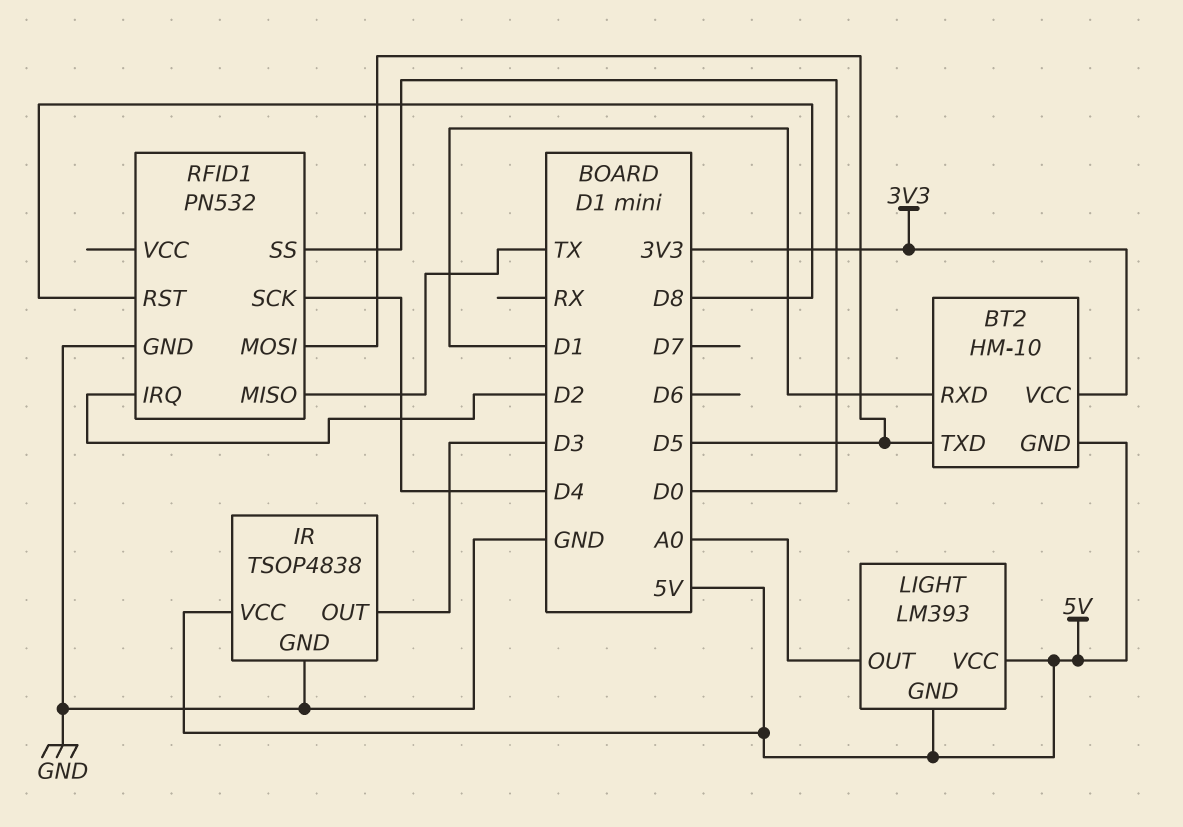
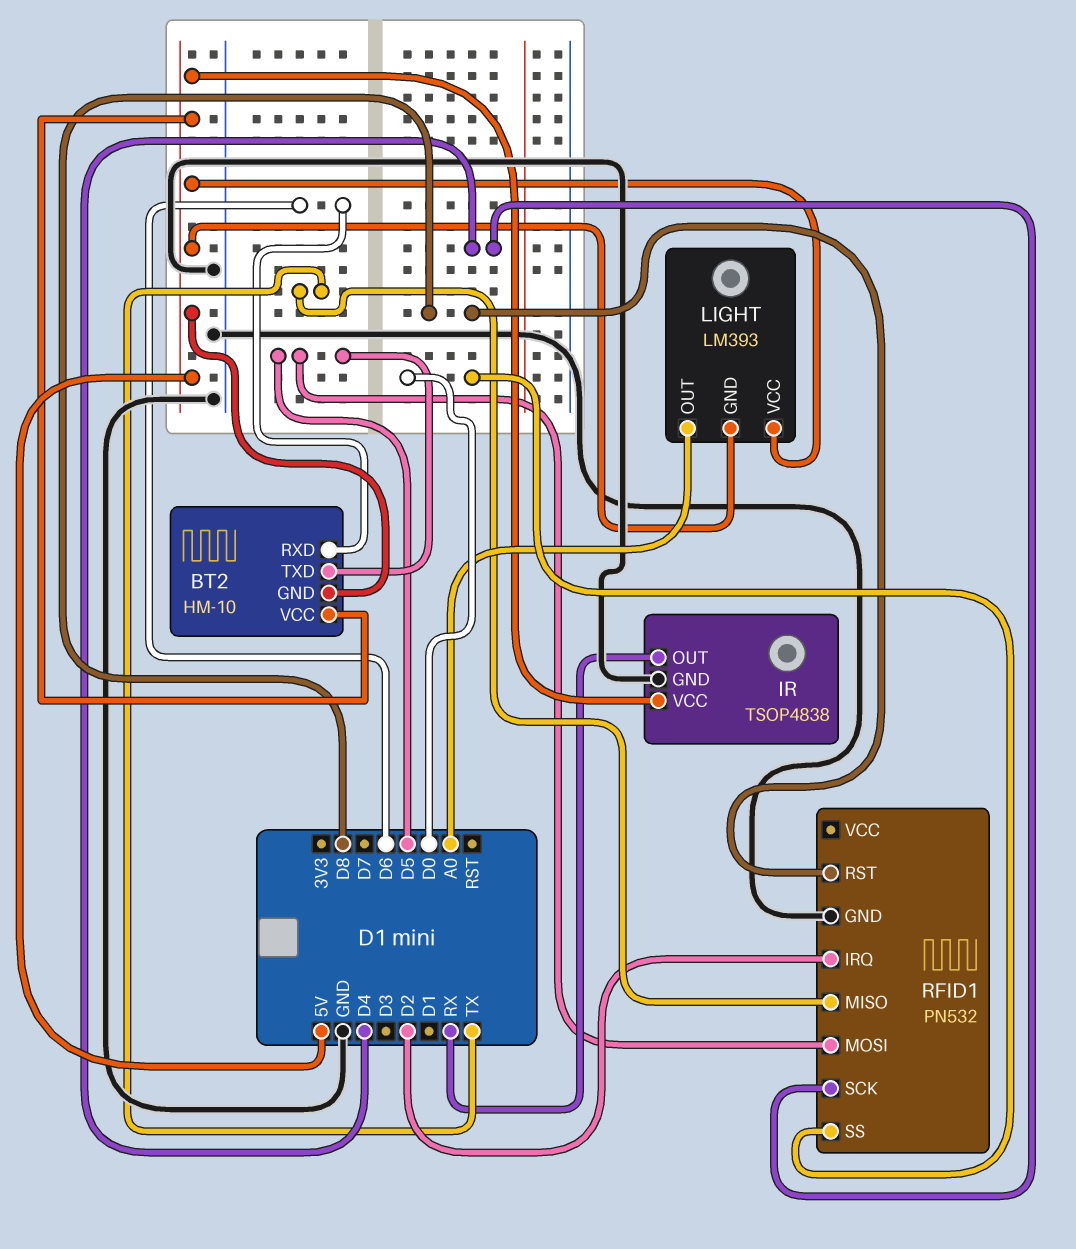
BT2 pin RXD: D1 -> D6
BT2 pin VCC: 3V3 -> 5V
IR pin OUT: D3 -> RX

